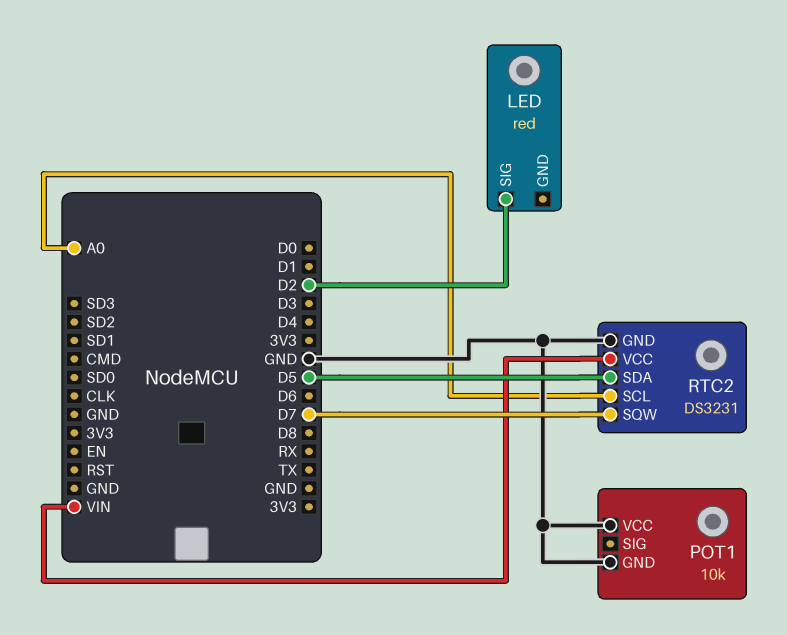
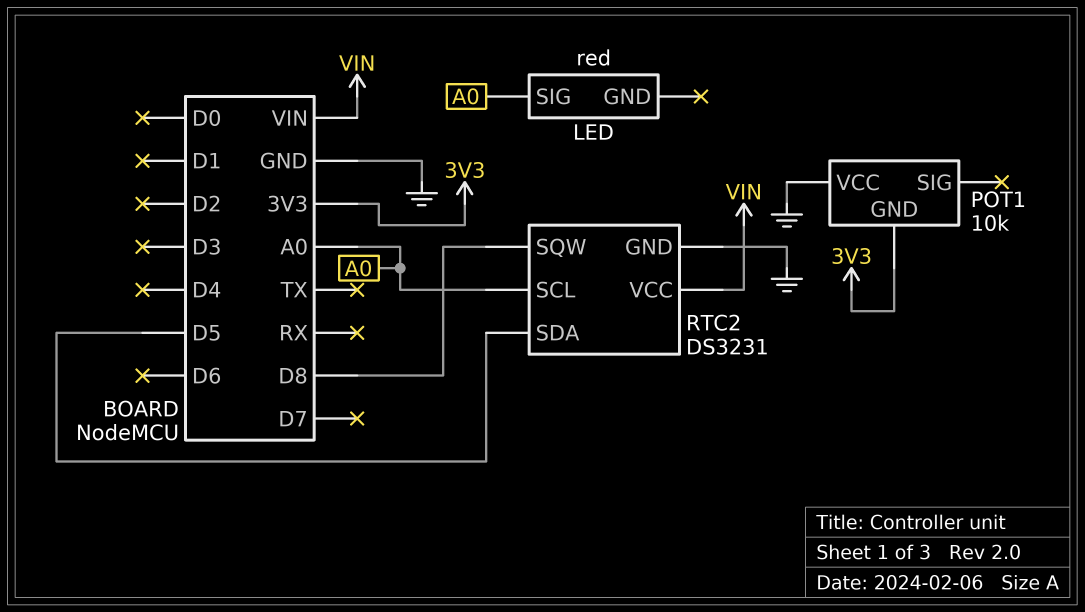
LED pin SIG: D2 -> A0
POT1 pin GND: GND -> 3V3
RTC2 pin SQW: D7 -> D8

